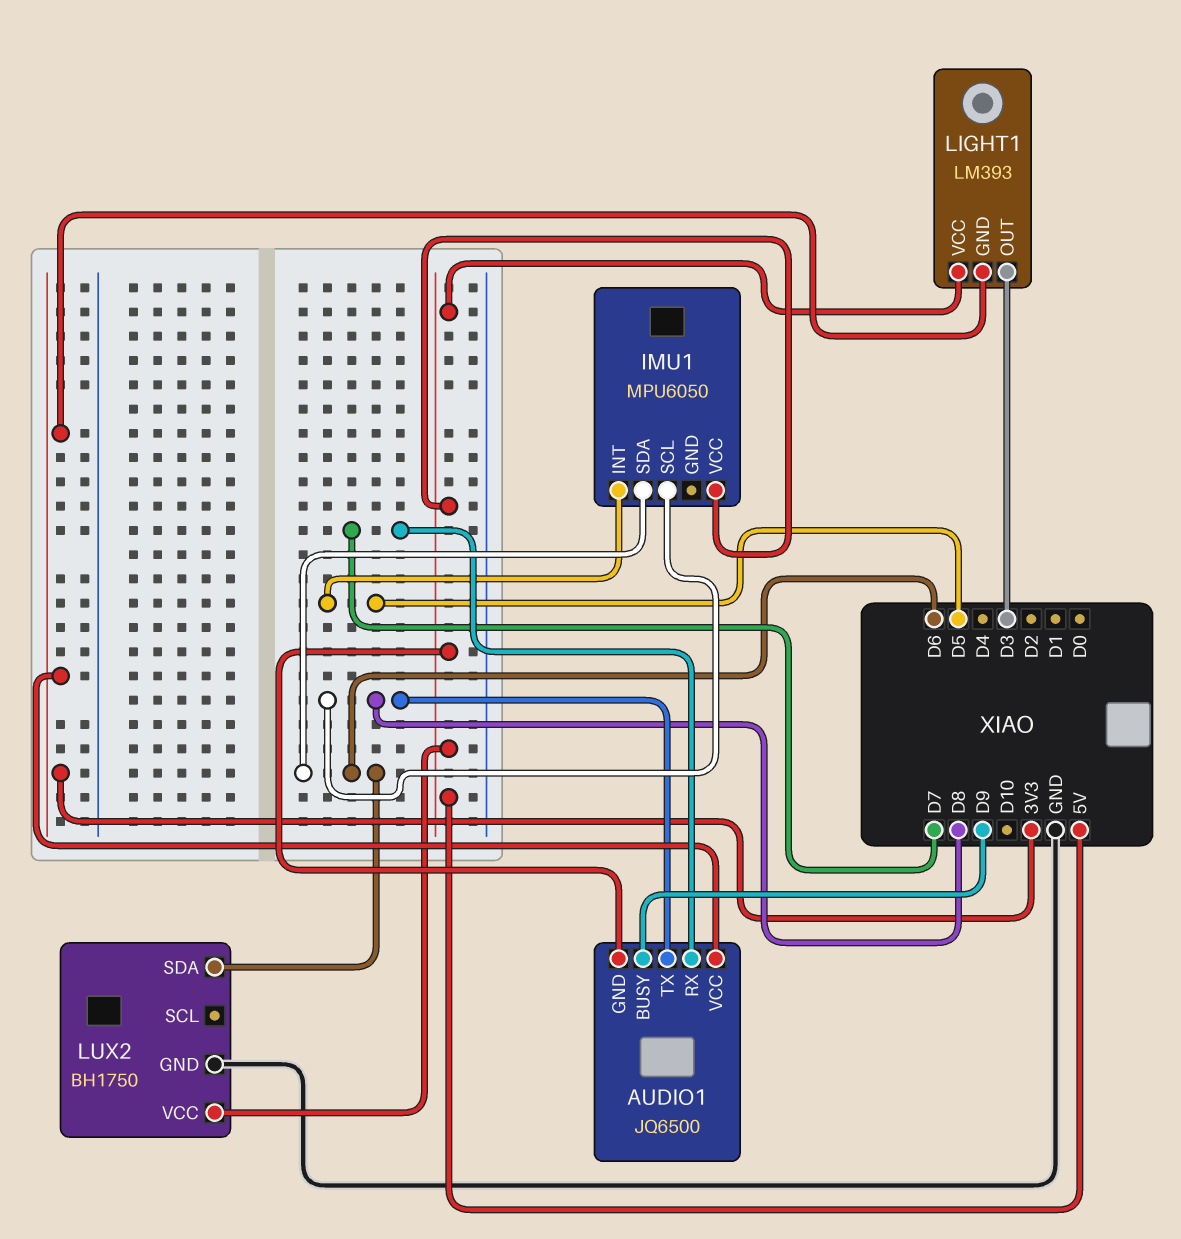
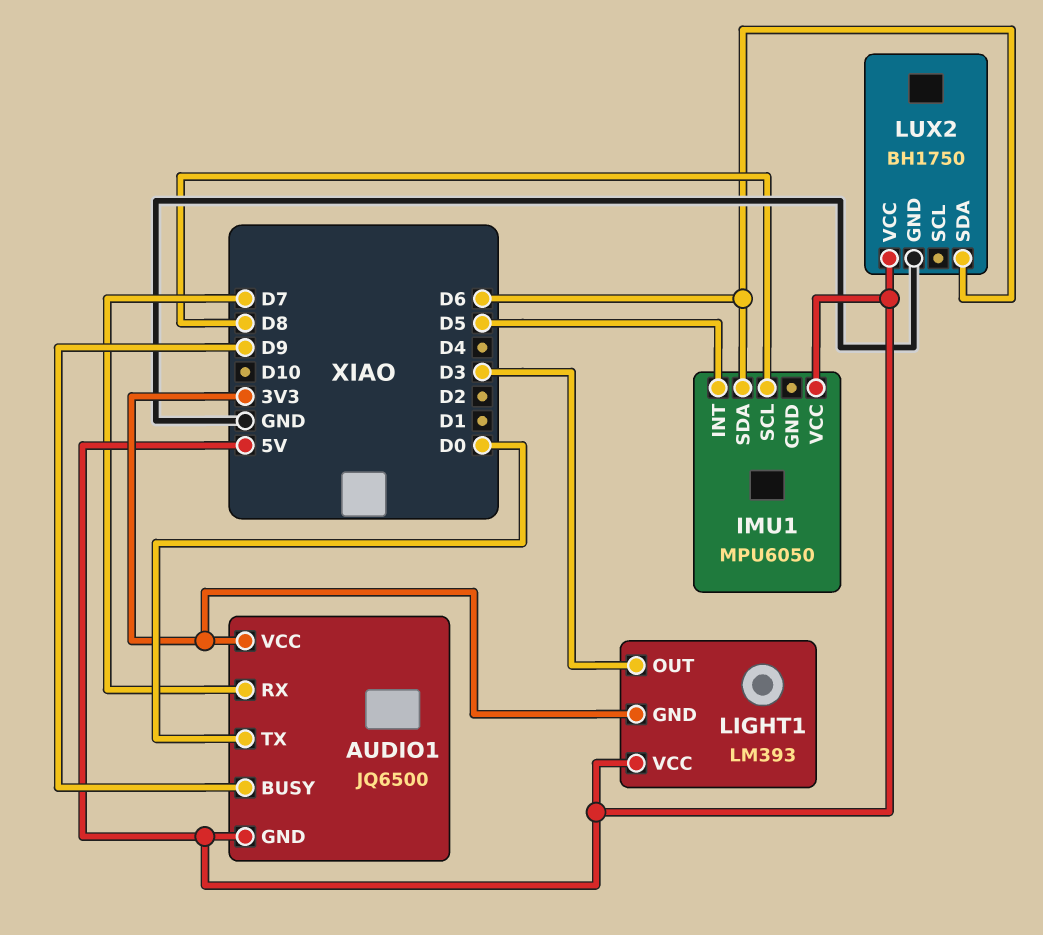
AUDIO1 pin TX: D8 -> D0

